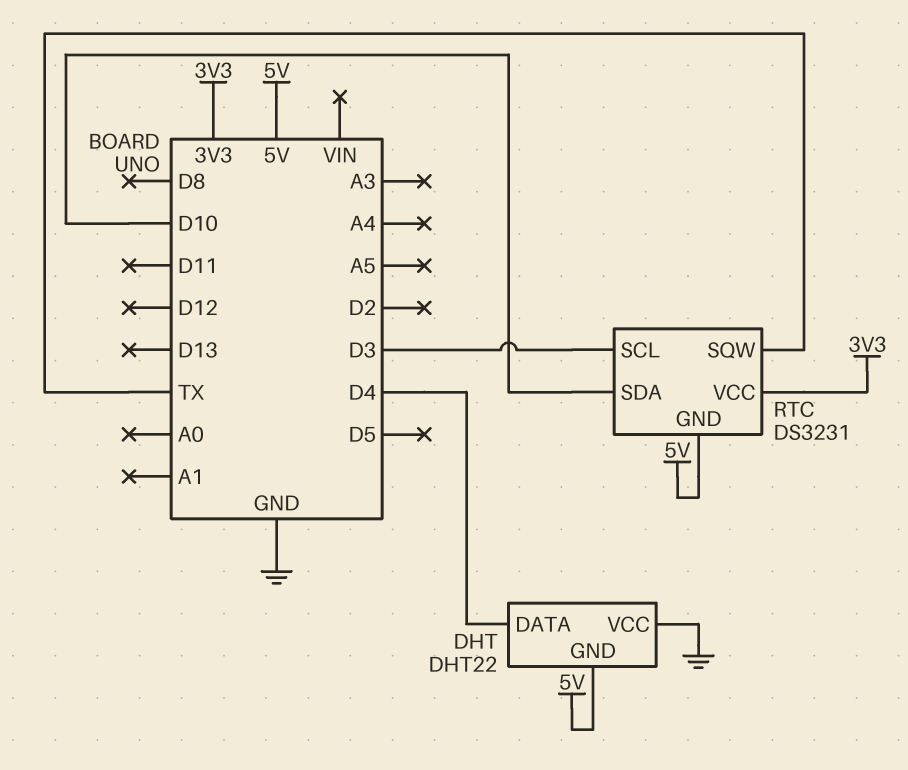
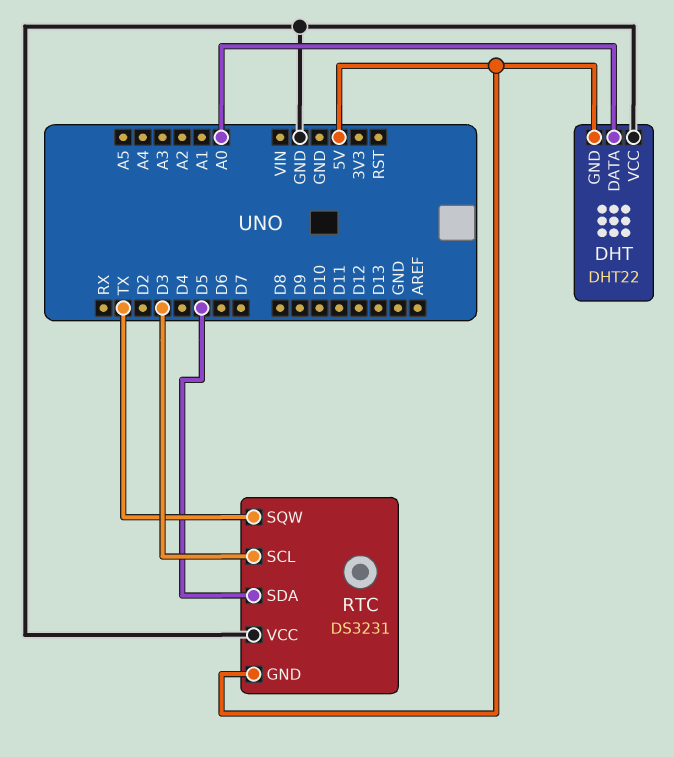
DHT pin DATA: D4 -> A0
RTC pin SDA: D10 -> D5
RTC pin VCC: 3V3 -> GND

